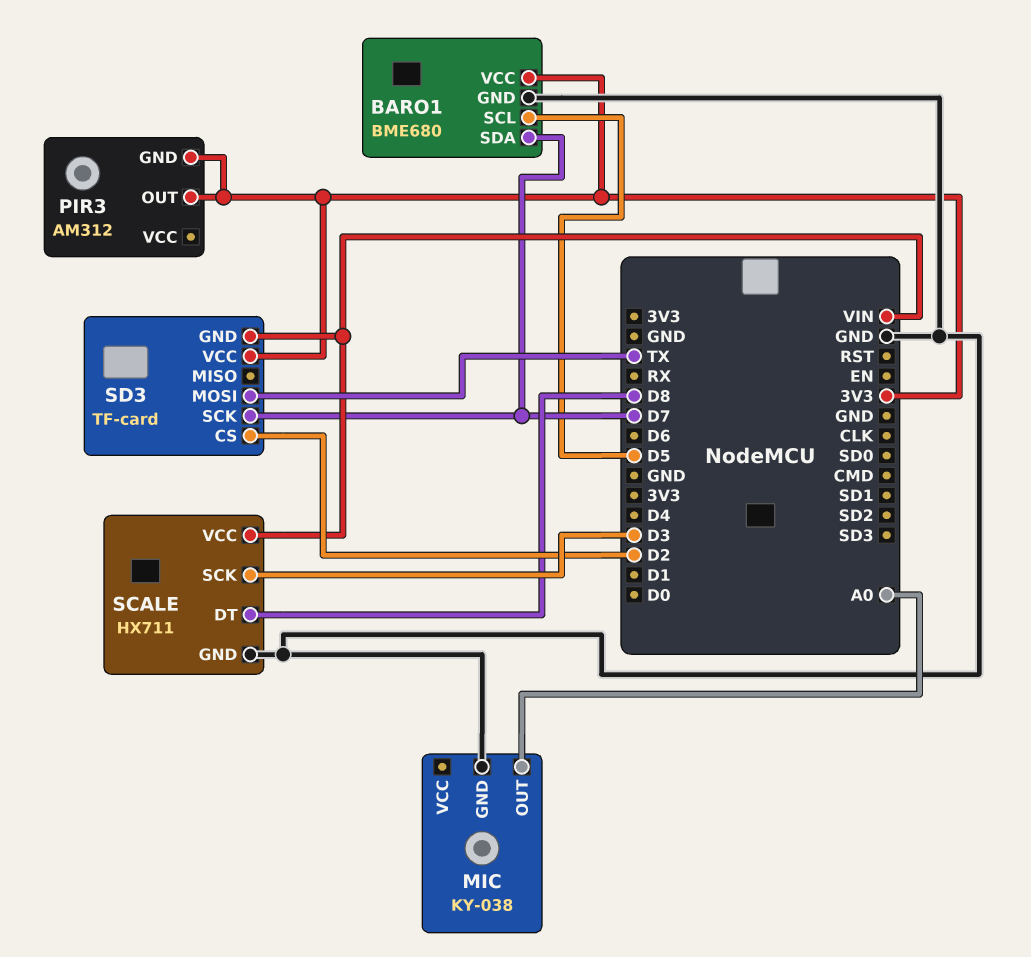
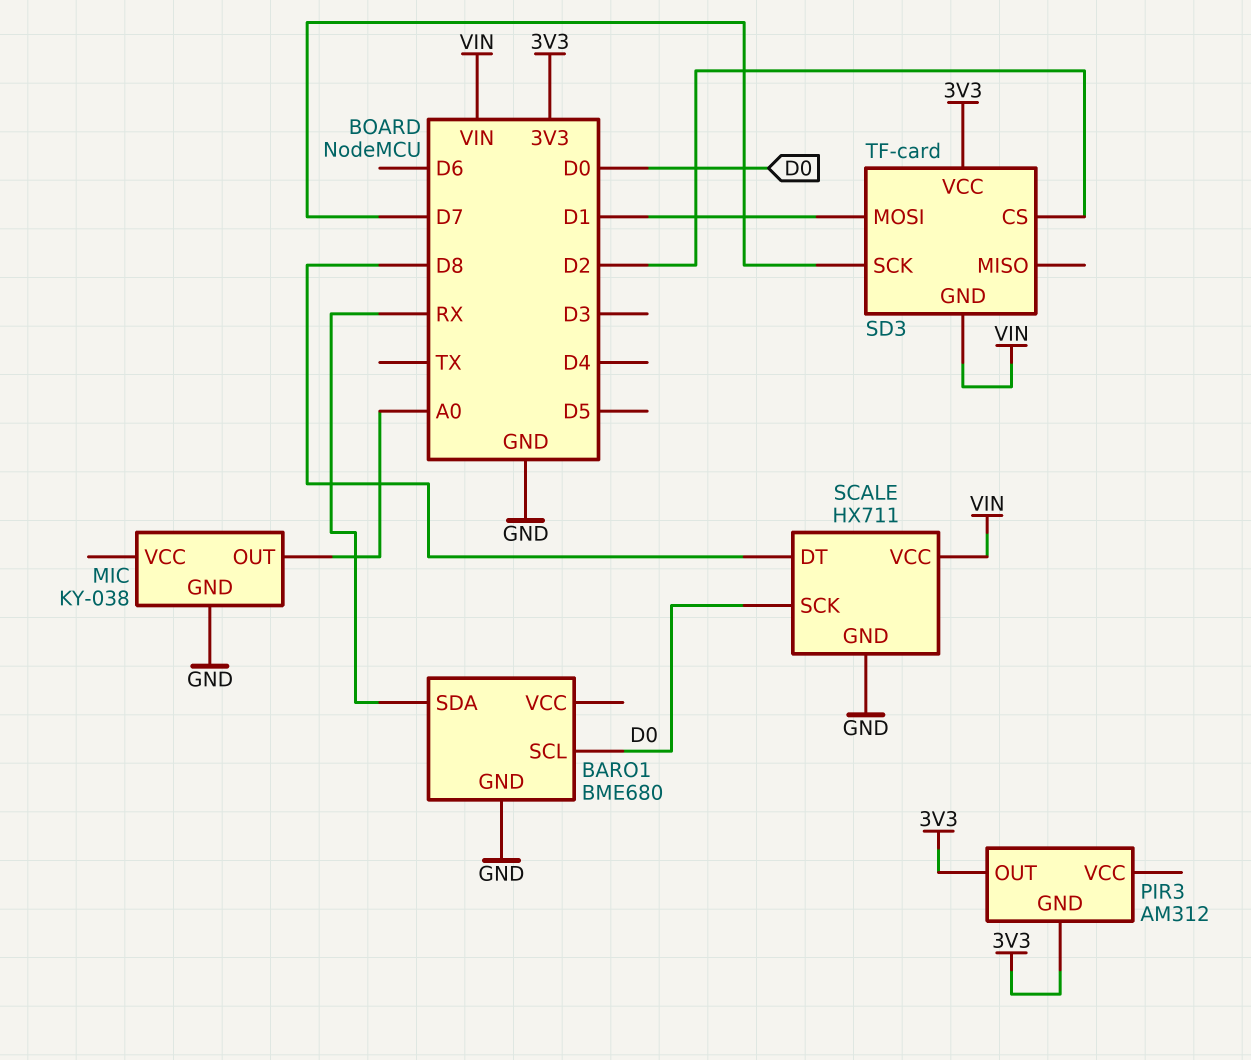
BARO1 pin SCL: D5 -> D0
BARO1 pin SDA: D7 -> RX
BARO1 pin VCC: 3V3 -> none
SCALE pin SCK: D3 -> D0
SD3 pin MOSI: TX -> D1

